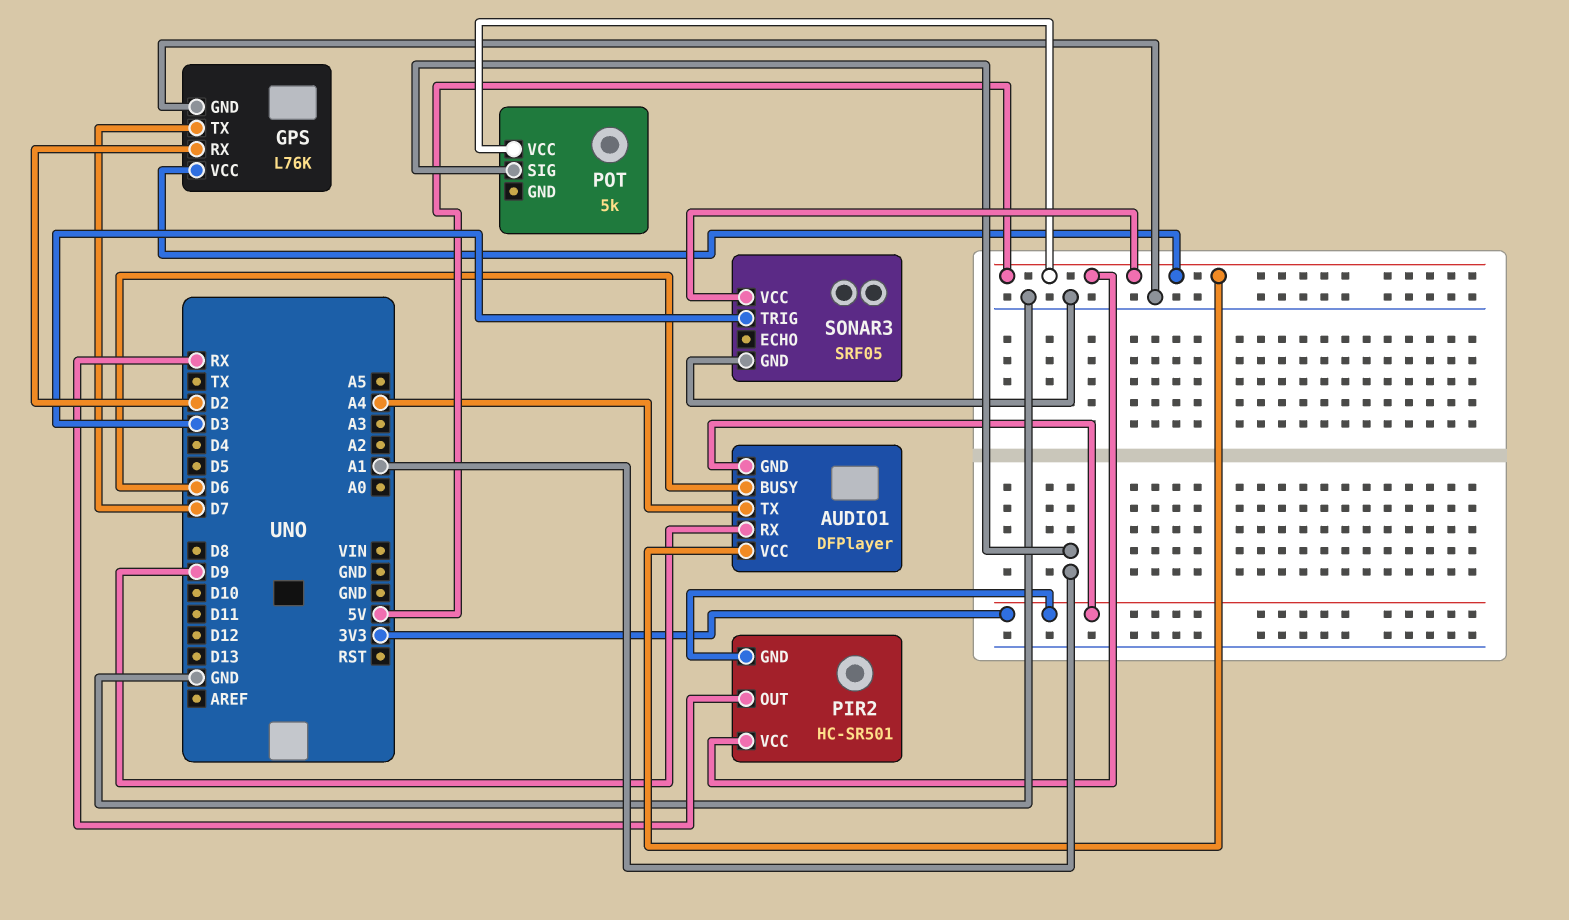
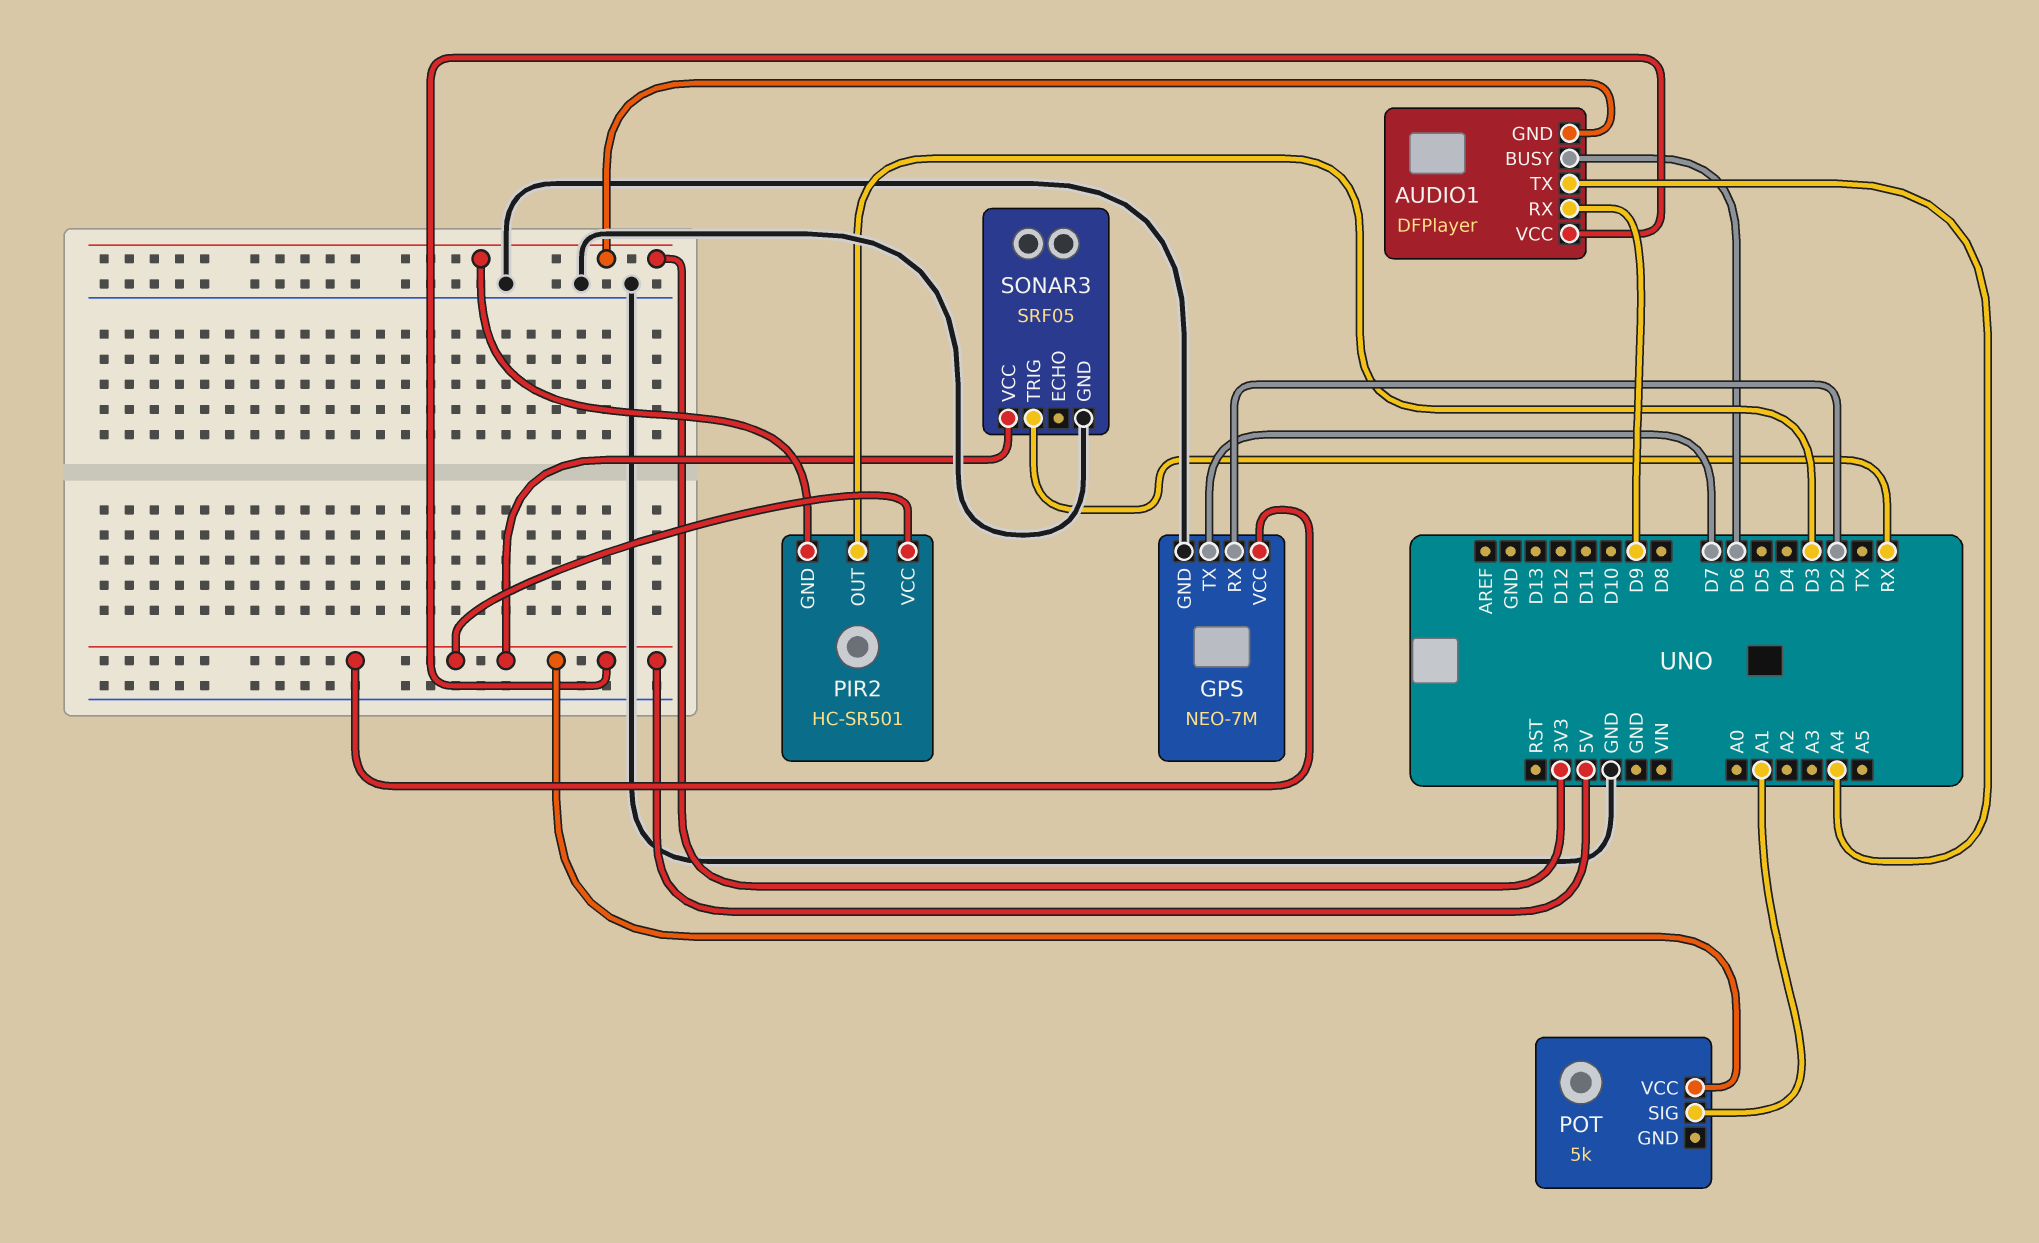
GPS: L76K -> NEO-7M
PIR2 pin OUT: RX -> D3
SONAR3 pin TRIG: D3 -> RX

